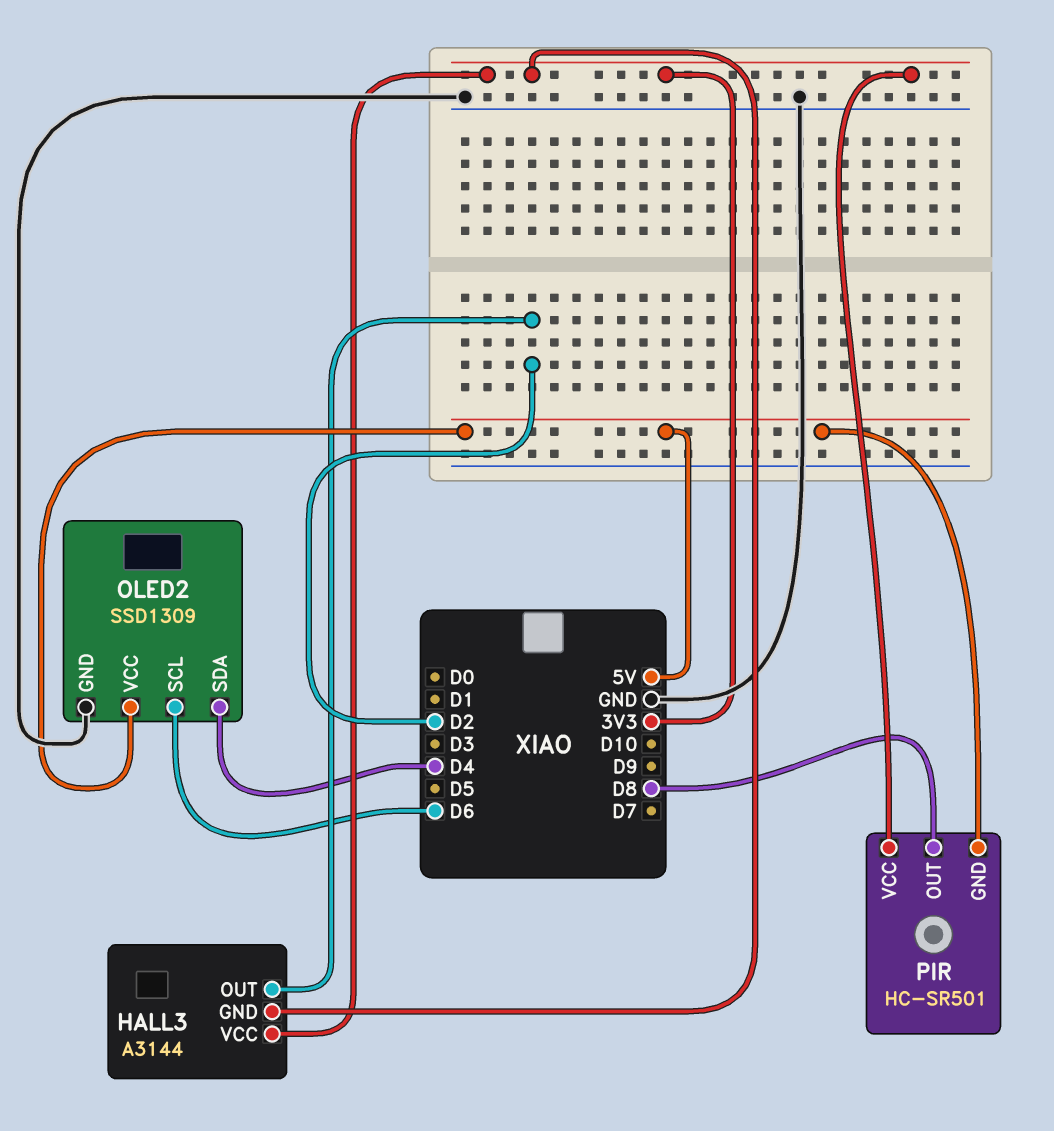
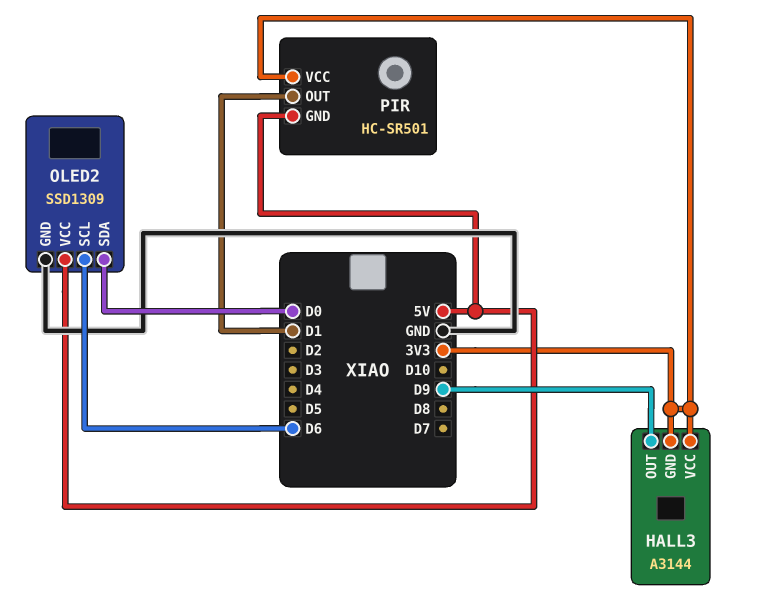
HALL3 pin OUT: D2 -> D9
OLED2 pin SDA: D4 -> D0
PIR pin OUT: D8 -> D1

